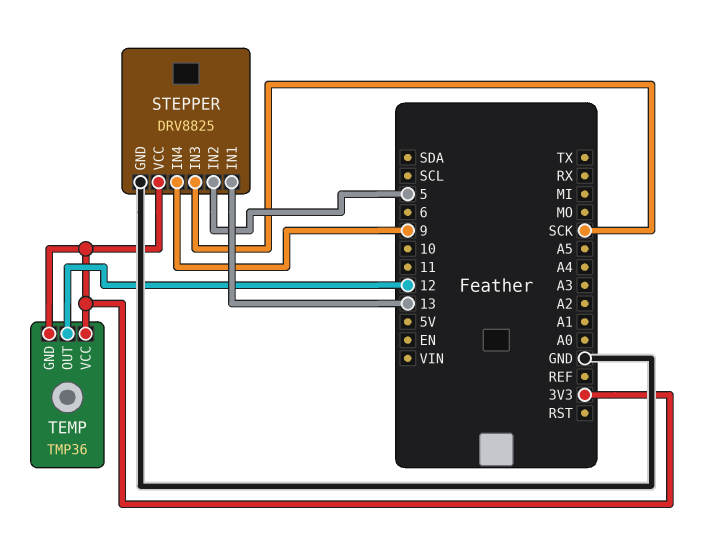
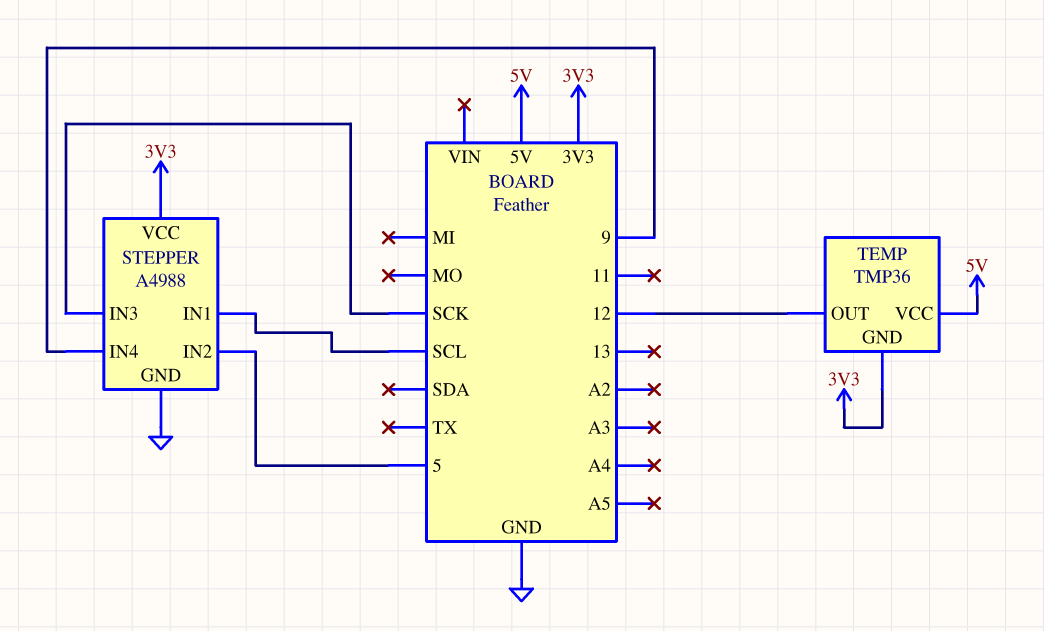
STEPPER: DRV8825 -> A4988
STEPPER pin IN1: 13 -> SCL
TEMP pin VCC: 3V3 -> 5V

